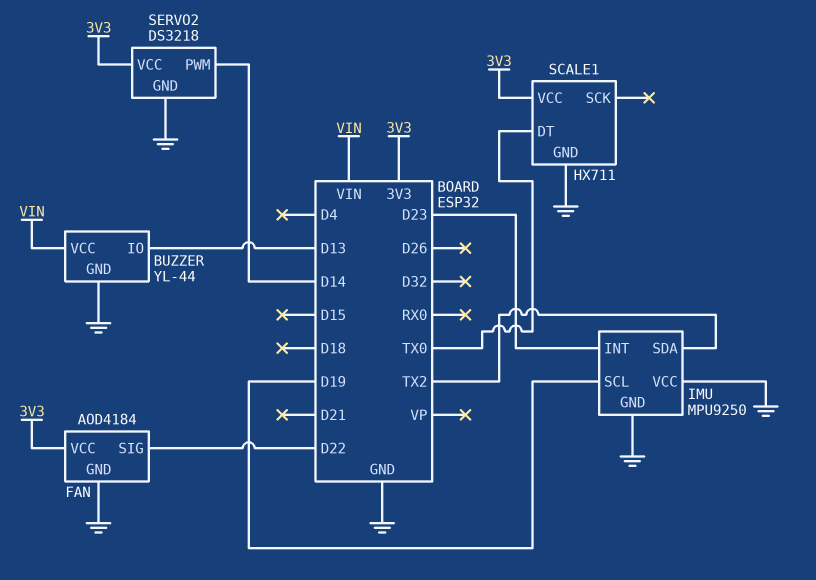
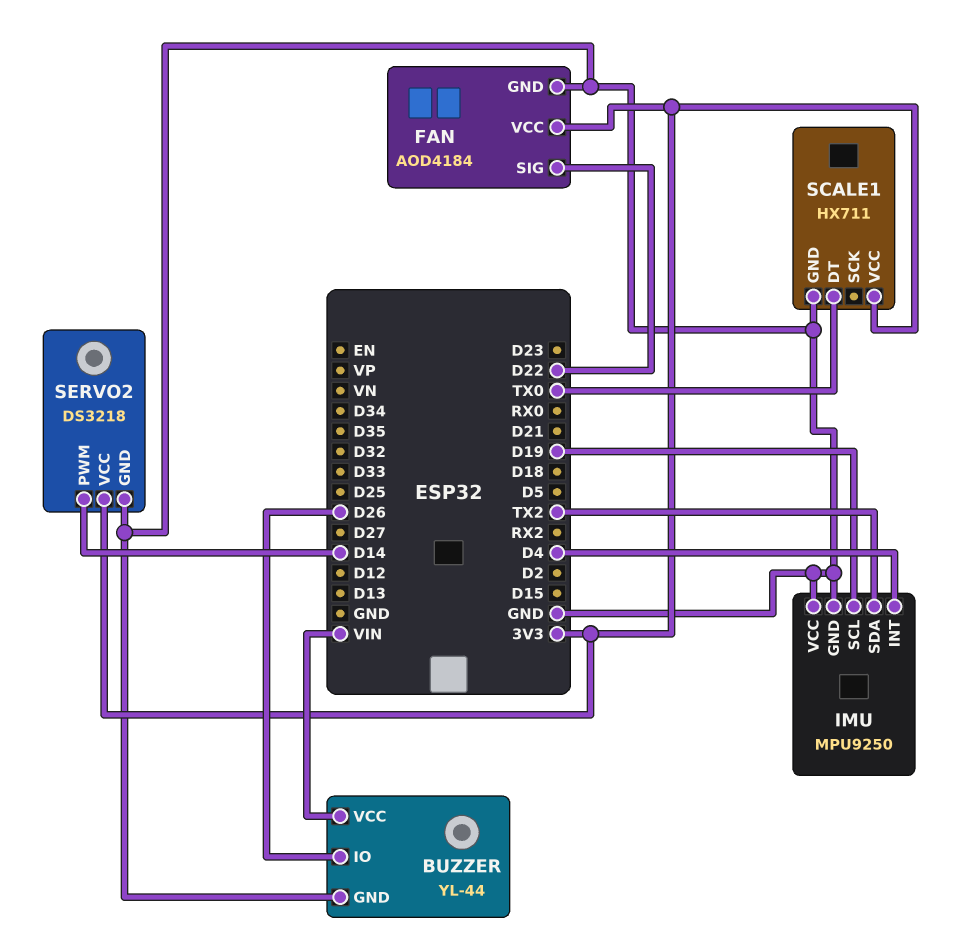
BUZZER pin IO: D13 -> D26
IMU pin INT: D23 -> D4

